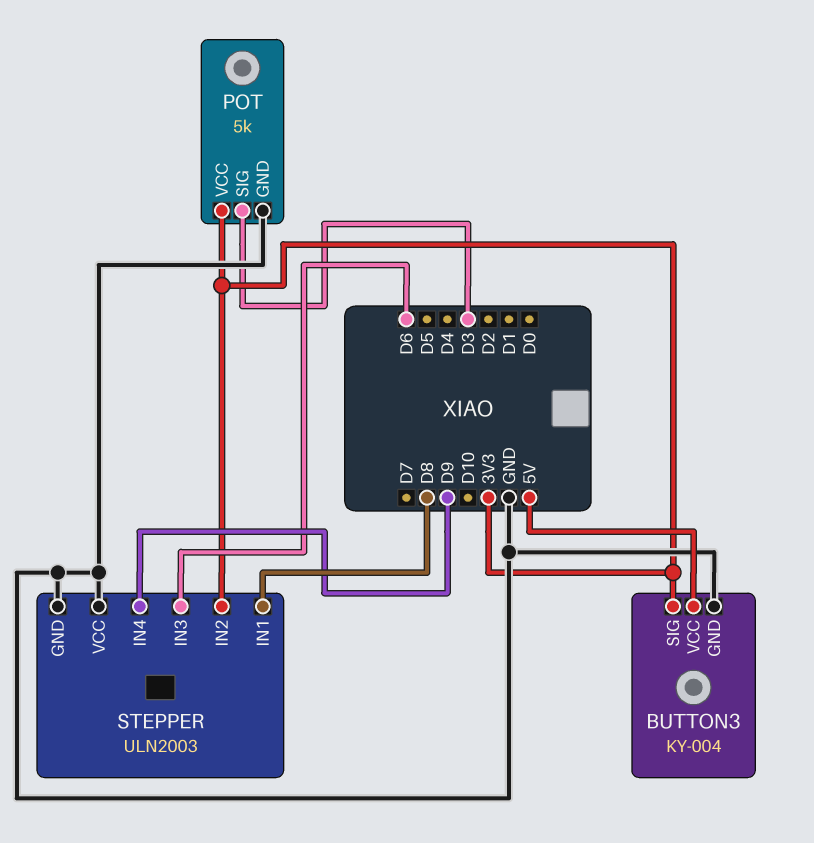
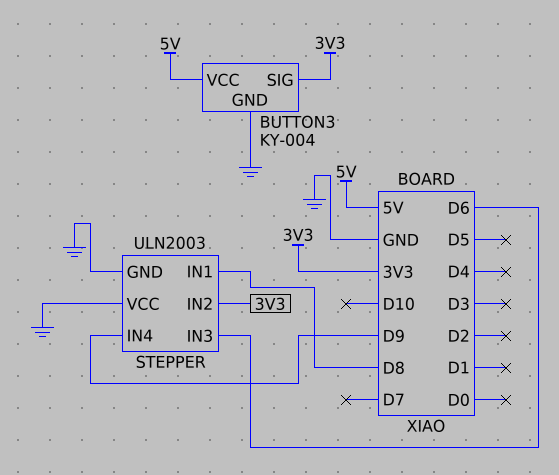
POT: 5k -> none
POT pin GND: GND -> none
POT pin SIG: D3 -> none
POT pin VCC: 3V3 -> none

